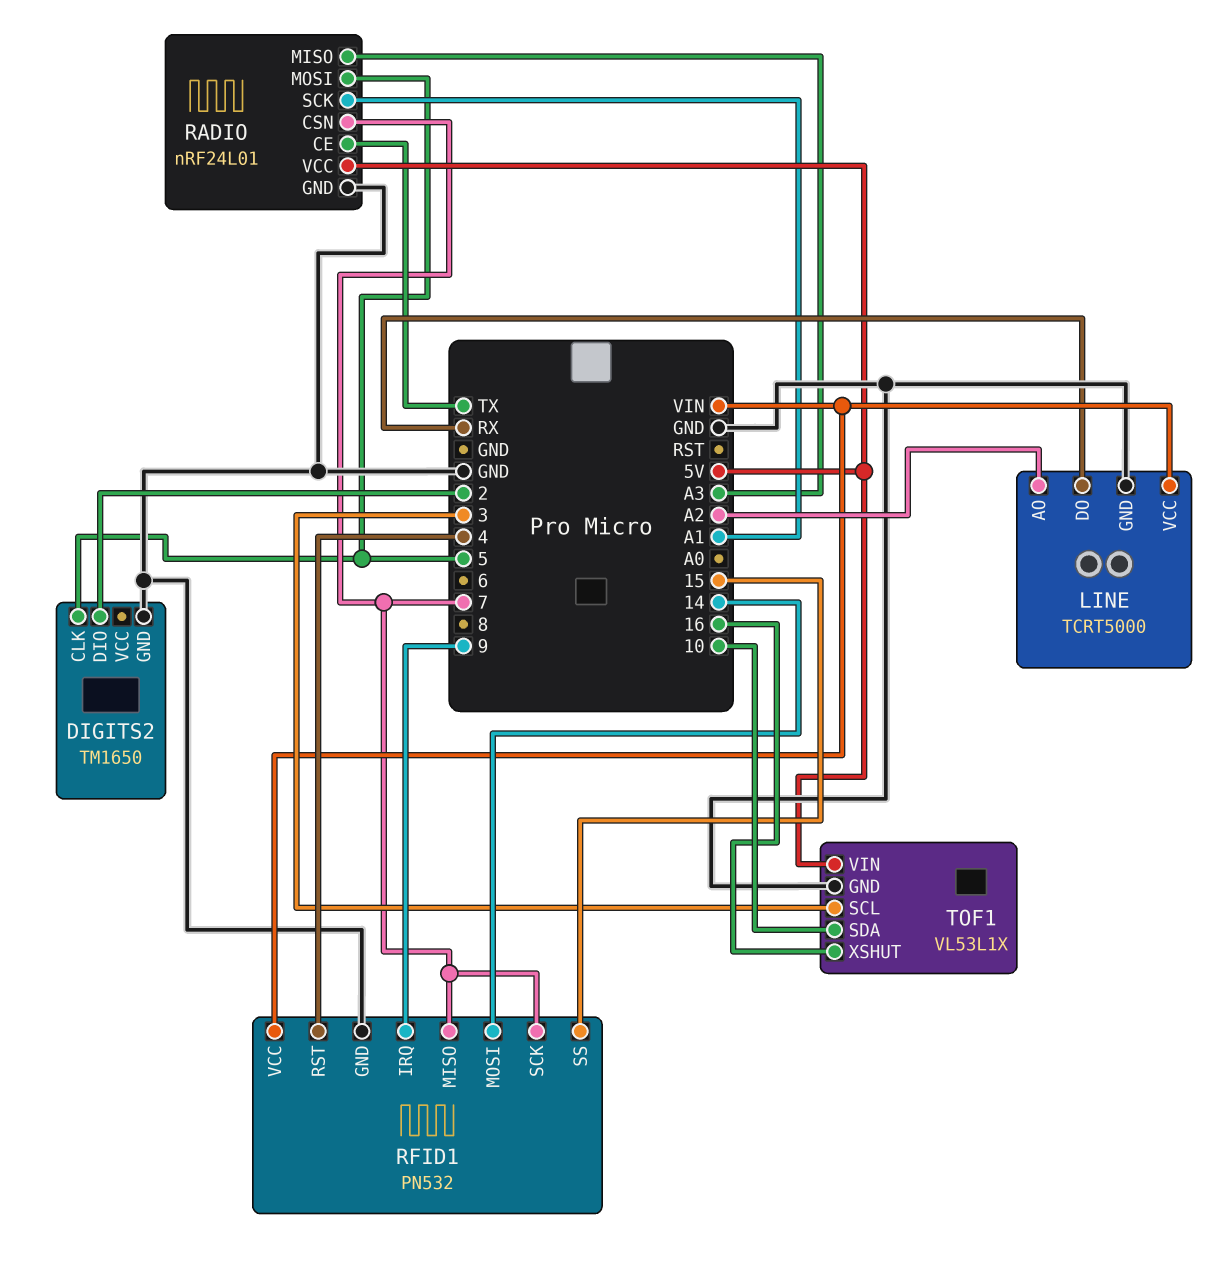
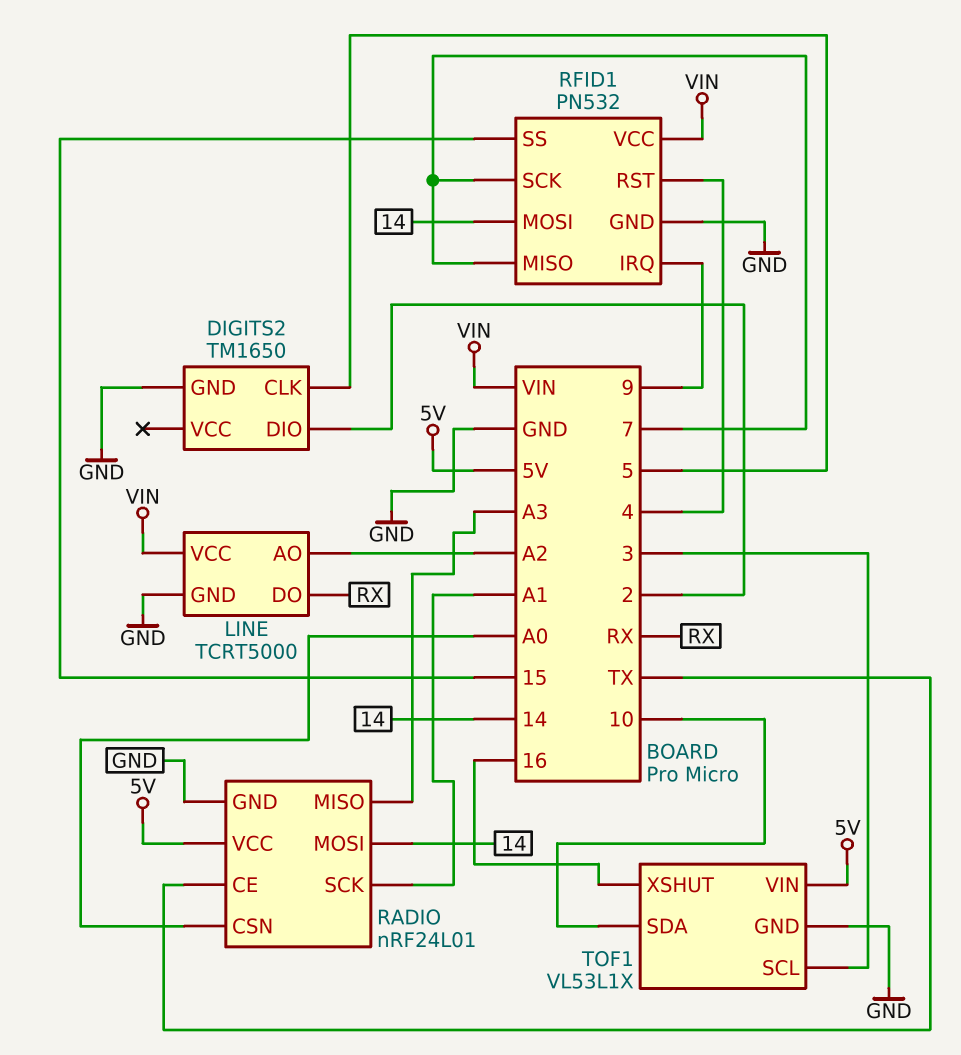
RADIO pin CSN: 7 -> A0
RADIO pin MOSI: 5 -> 14

